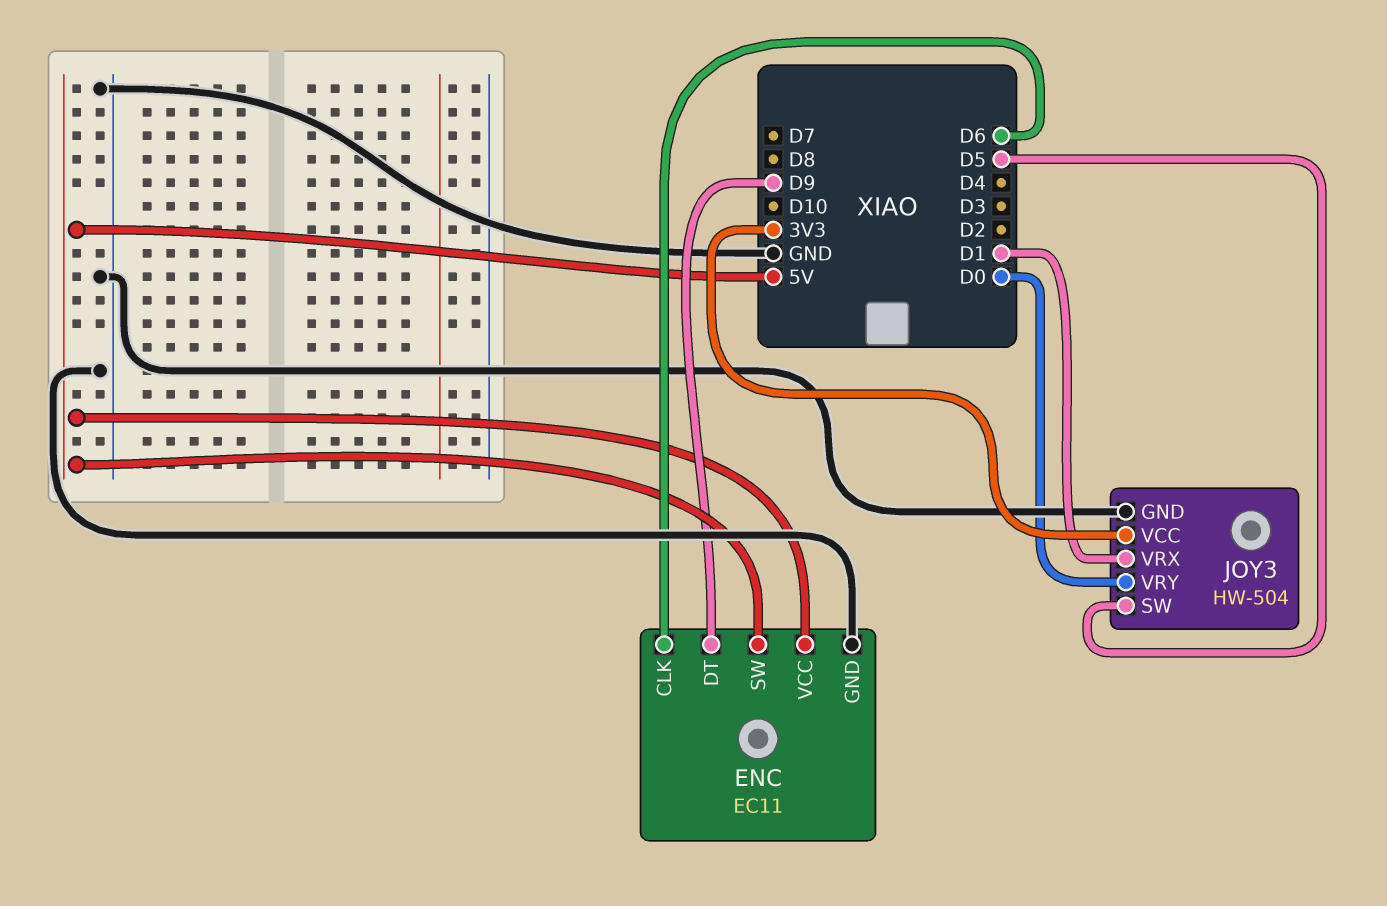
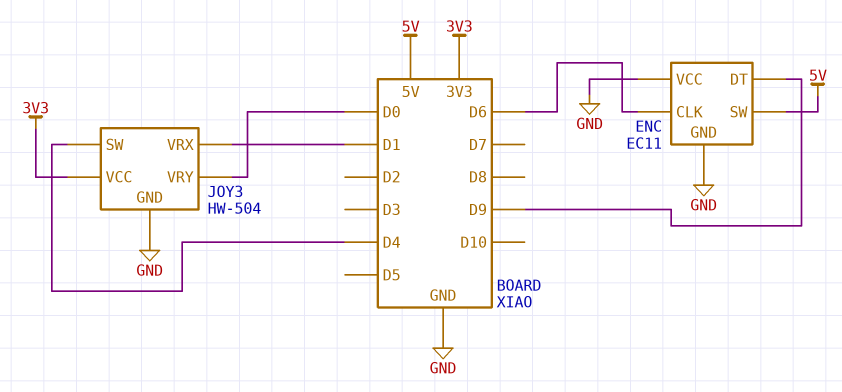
ENC pin VCC: 5V -> GND
JOY3 pin SW: D5 -> D4

